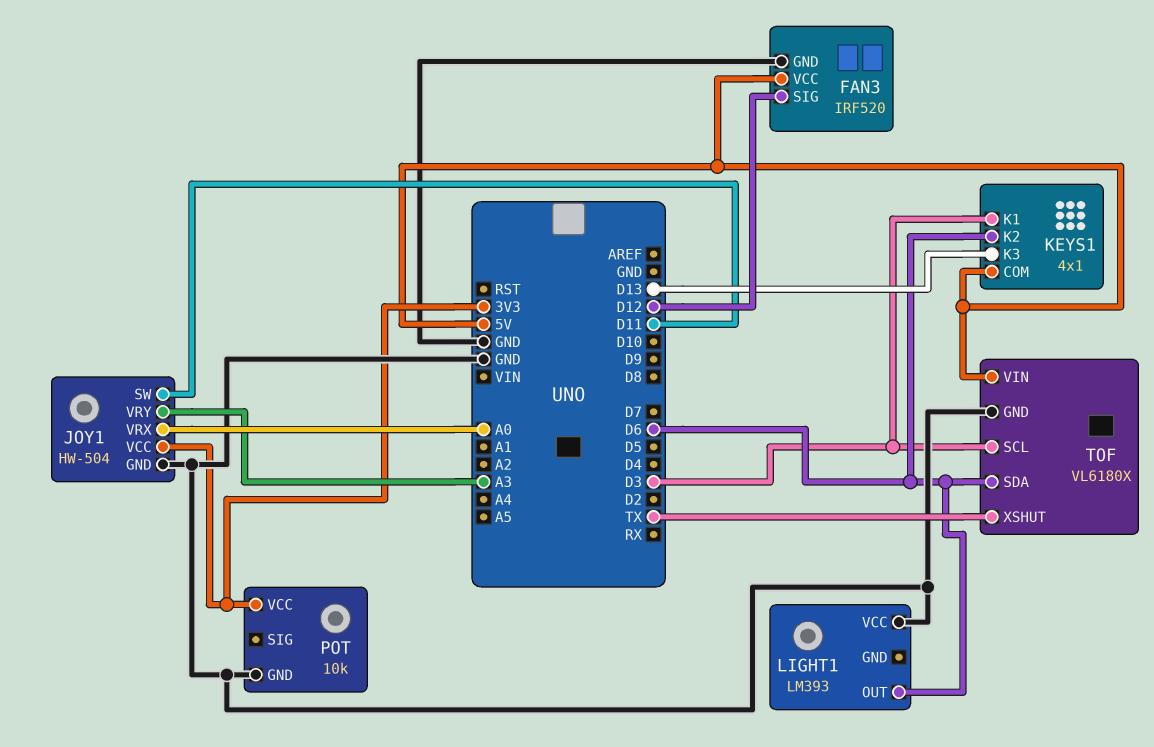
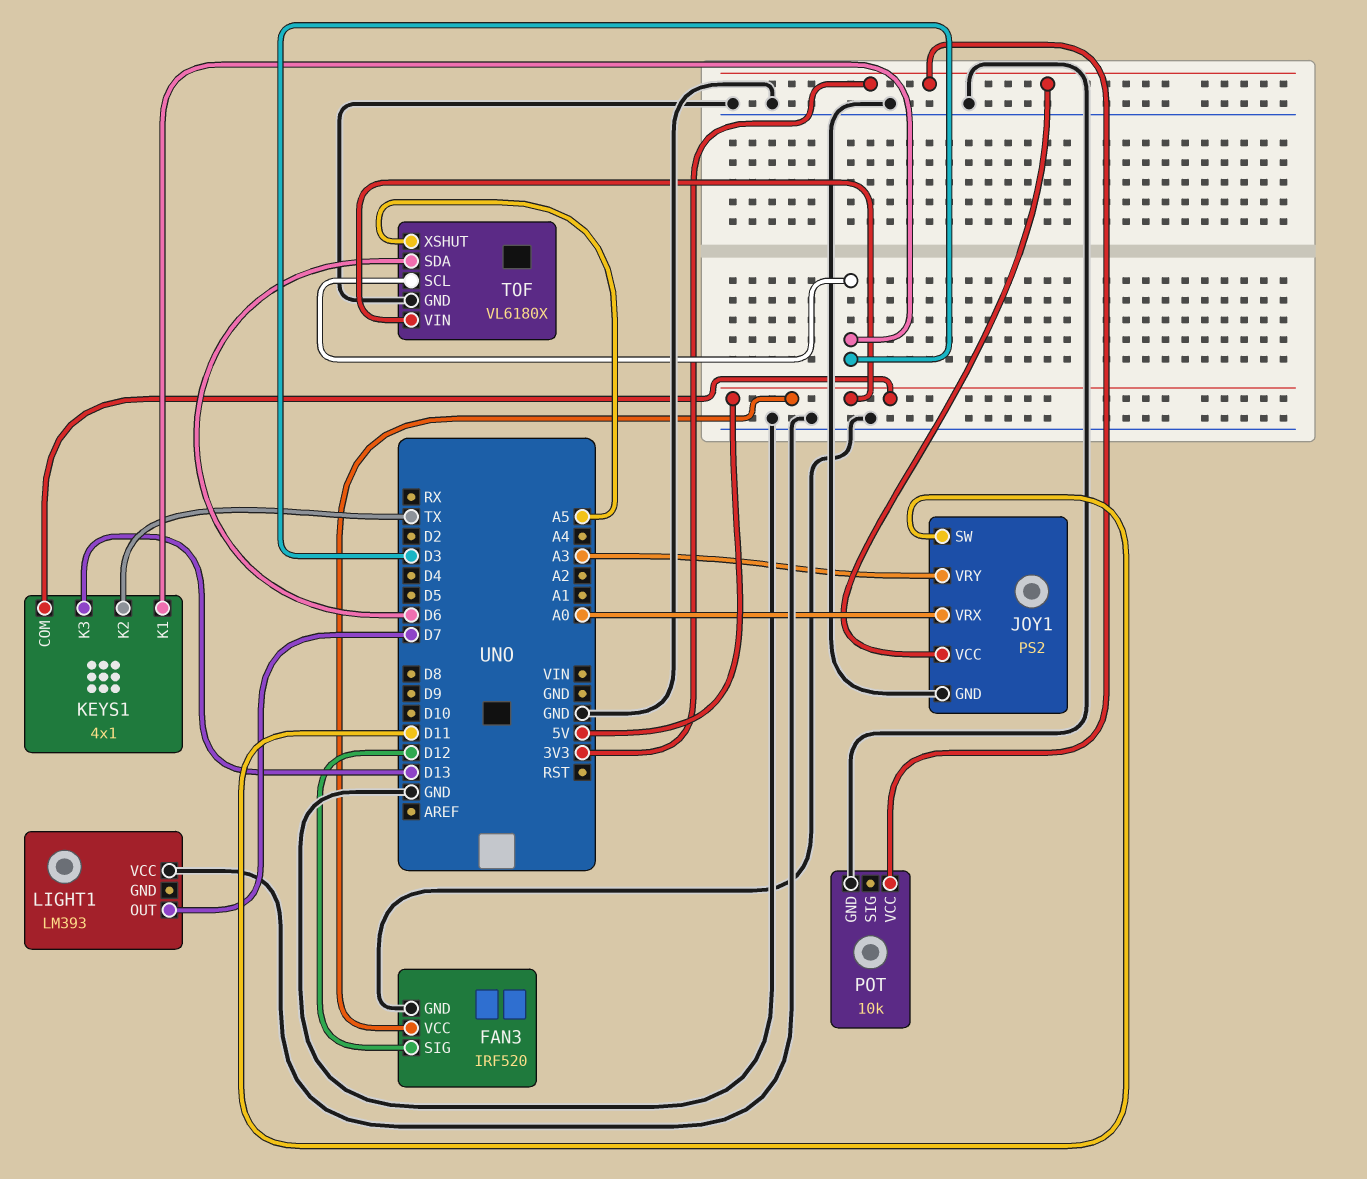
JOY1: HW-504 -> PS2
KEYS1 pin K2: D6 -> TX
LIGHT1 pin OUT: D6 -> D7
TOF pin XSHUT: TX -> A5

